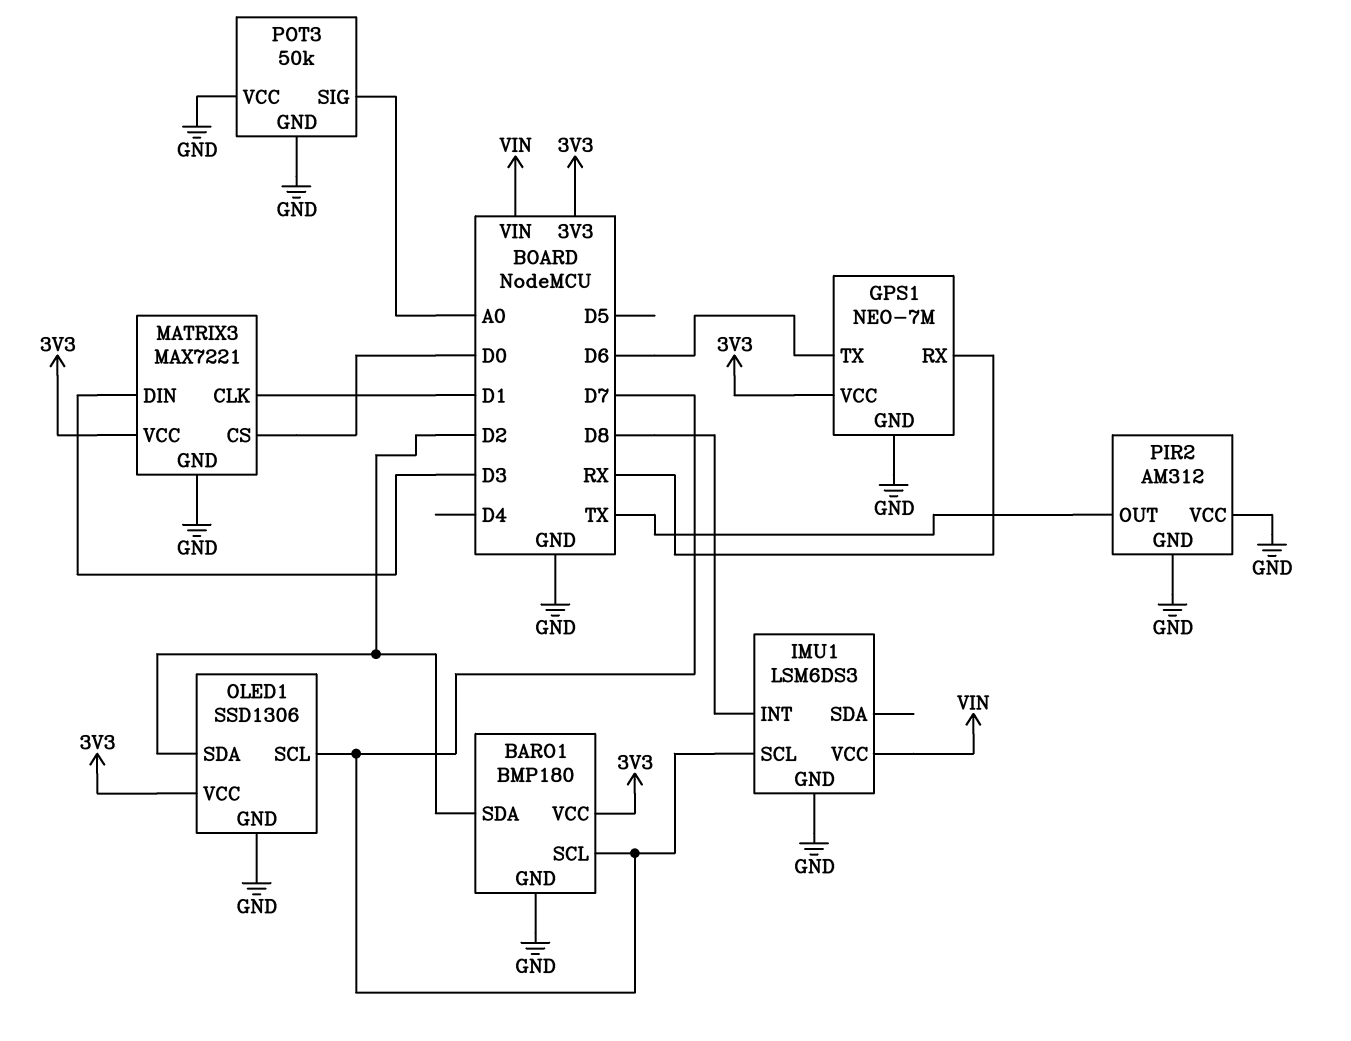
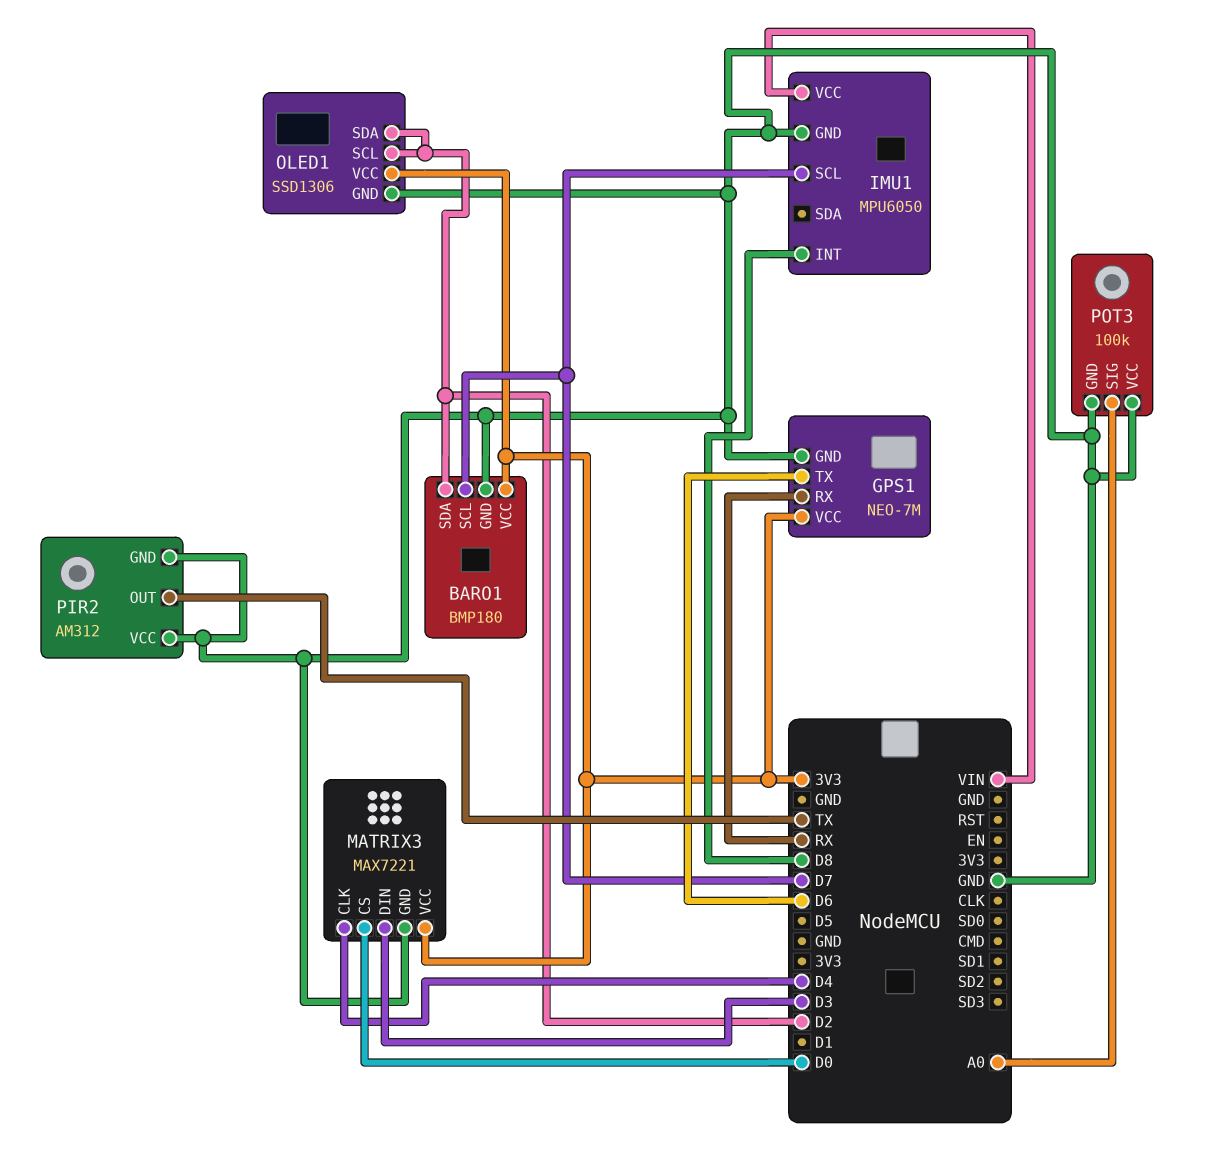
IMU1: LSM6DS3 -> MPU6050
MATRIX3 pin CLK: D1 -> D4
OLED1 pin SCL: D7 -> D2
POT3: 50k -> 100k

